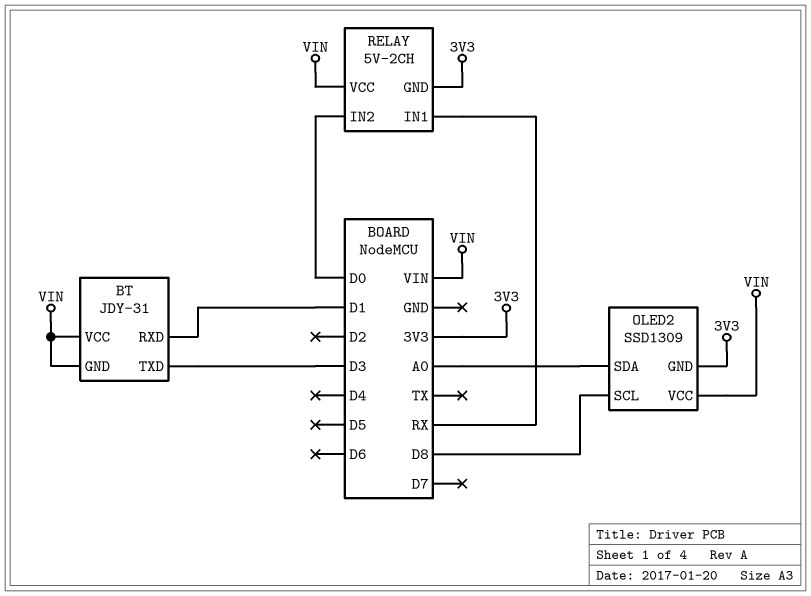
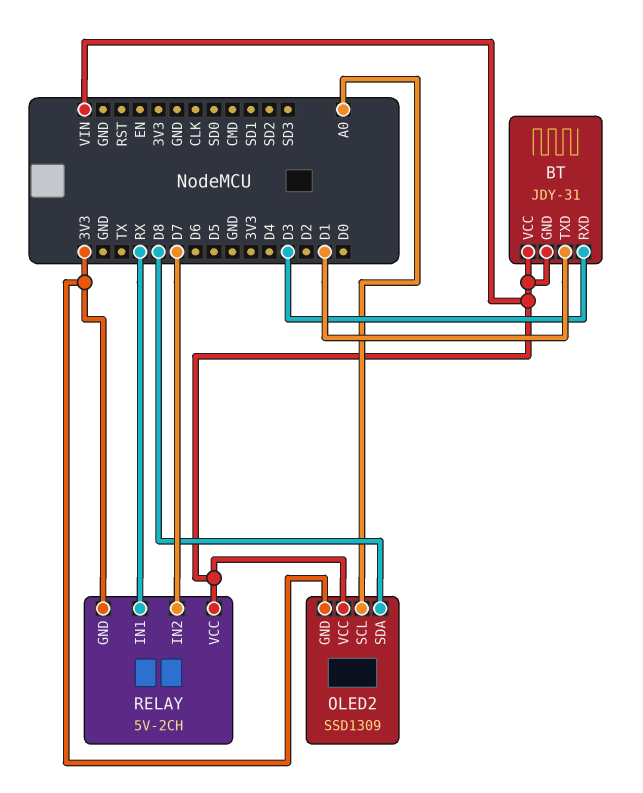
BT pin RXD: D1 -> D3
BT pin TXD: D3 -> D1
OLED2 pin SCL: D8 -> A0
OLED2 pin SDA: A0 -> D8
RELAY pin IN2: D0 -> D7

